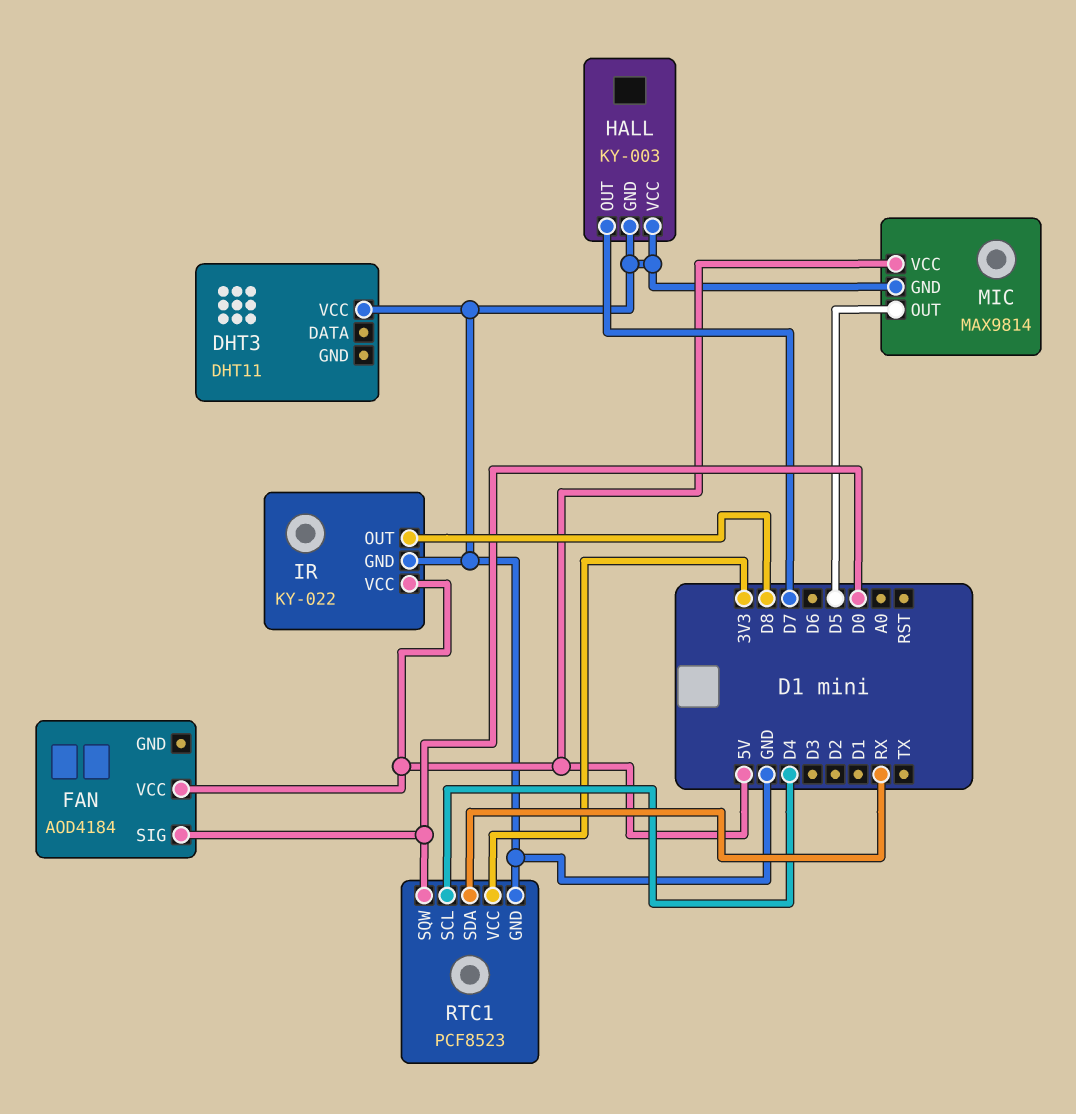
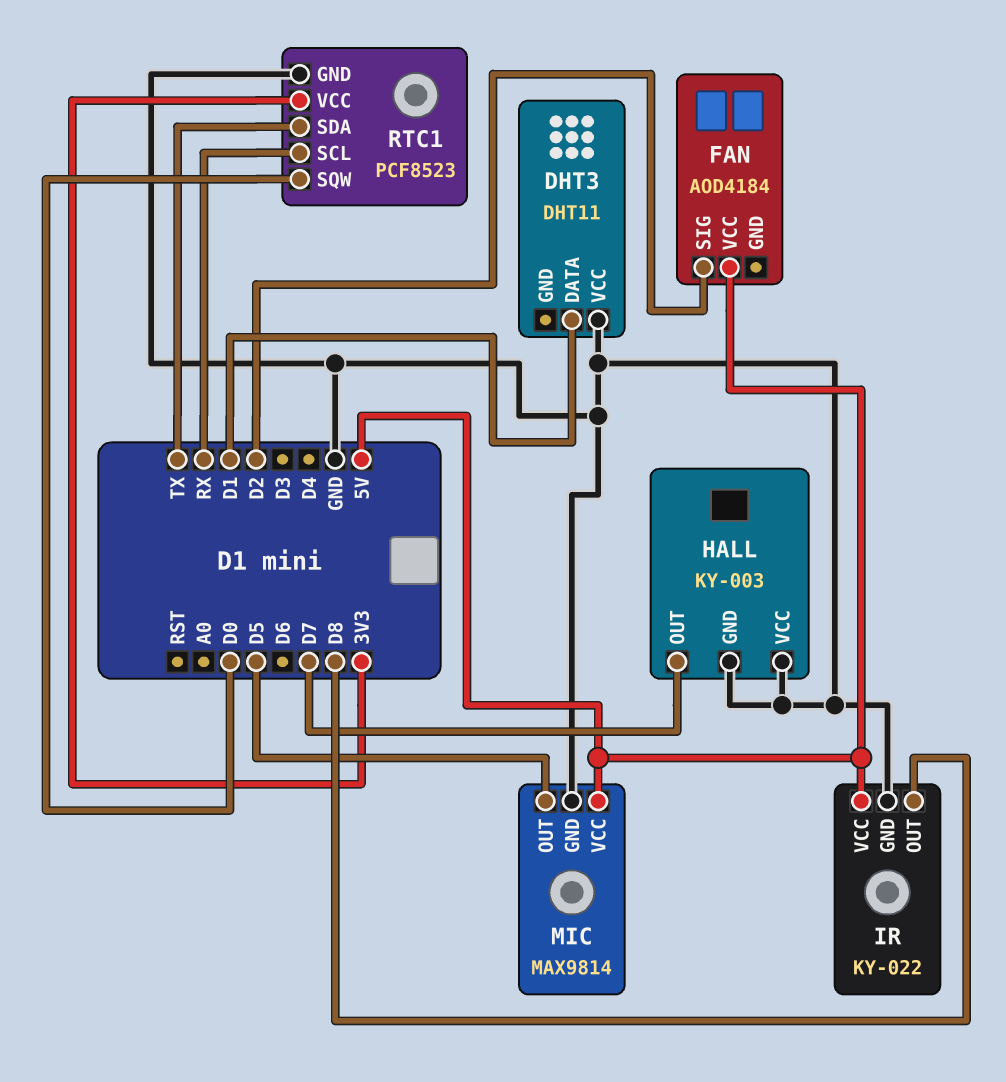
DHT3 pin DATA: none -> D1
FAN pin SIG: D0 -> D2
RTC1 pin SCL: D4 -> RX
RTC1 pin SDA: RX -> TX

